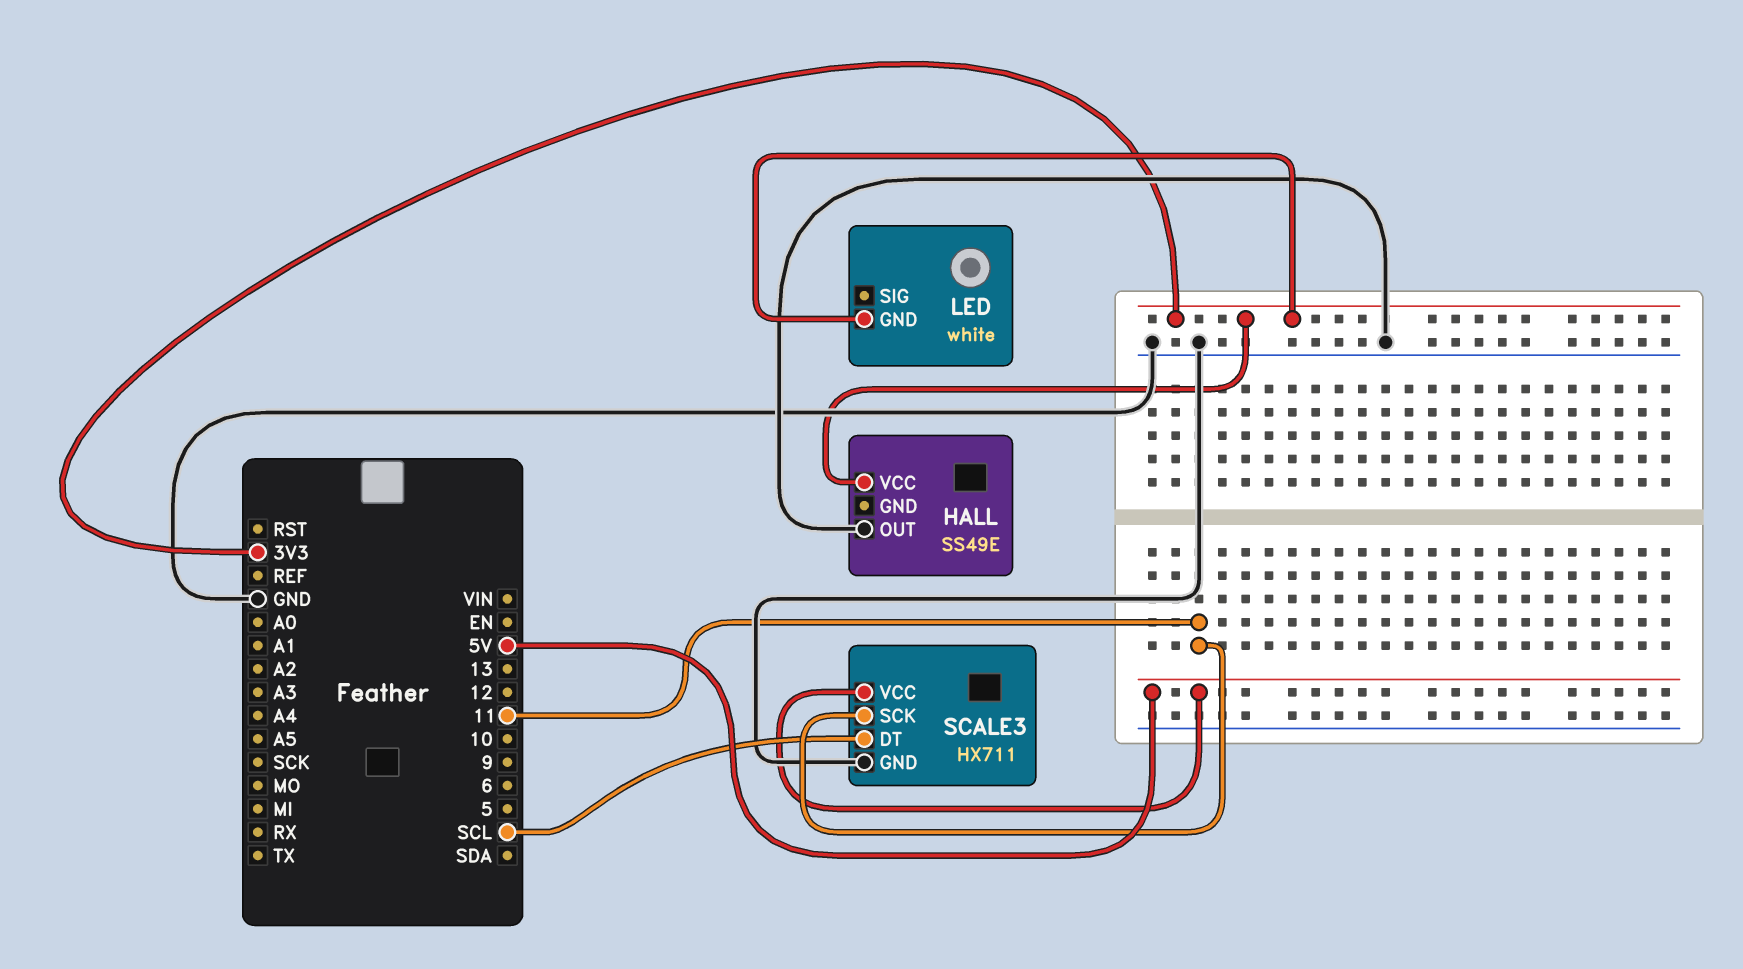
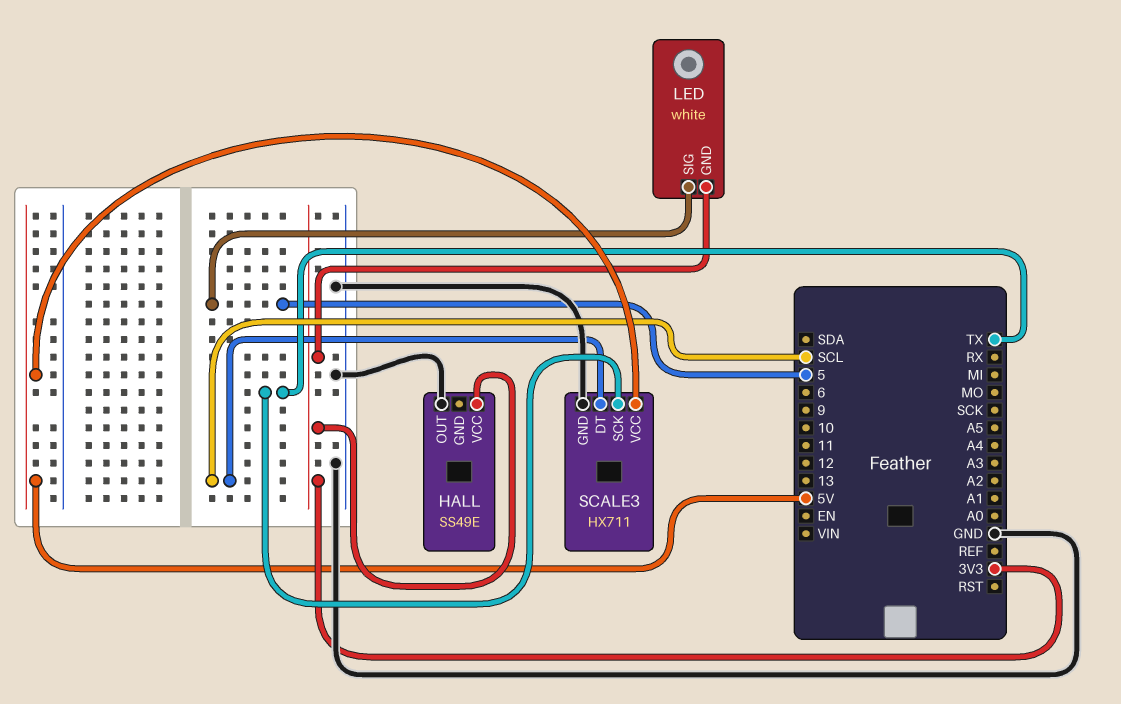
LED pin SIG: none -> 5
SCALE3 pin SCK: 11 -> TX

